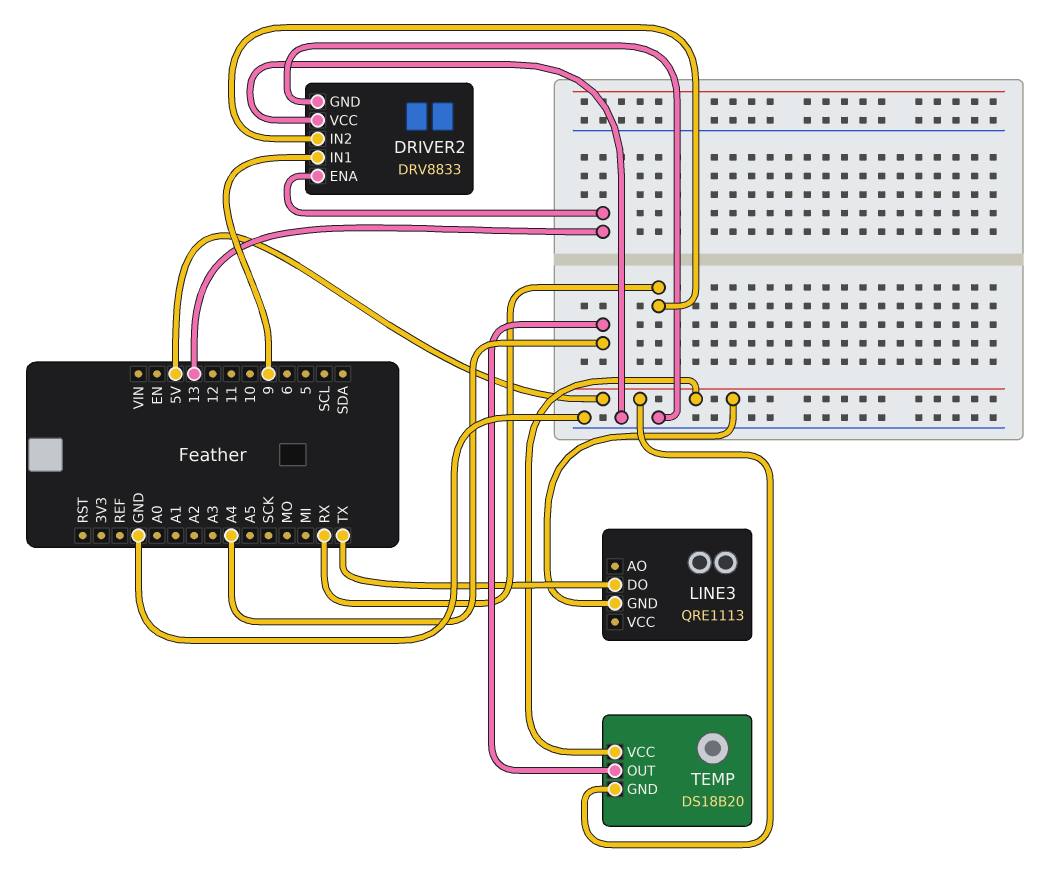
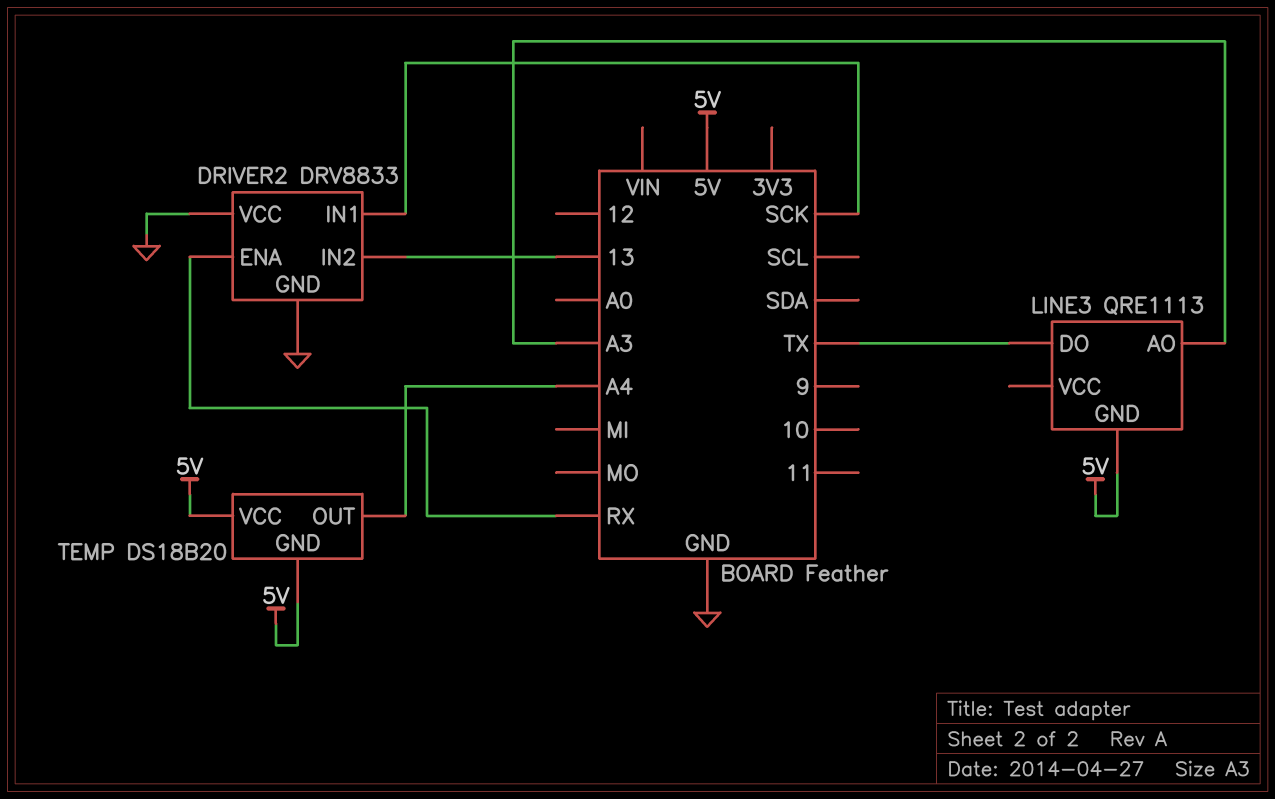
DRIVER2 pin ENA: 13 -> RX
DRIVER2 pin IN1: 9 -> SCK
DRIVER2 pin IN2: RX -> 13
LINE3 pin AO: none -> A3

